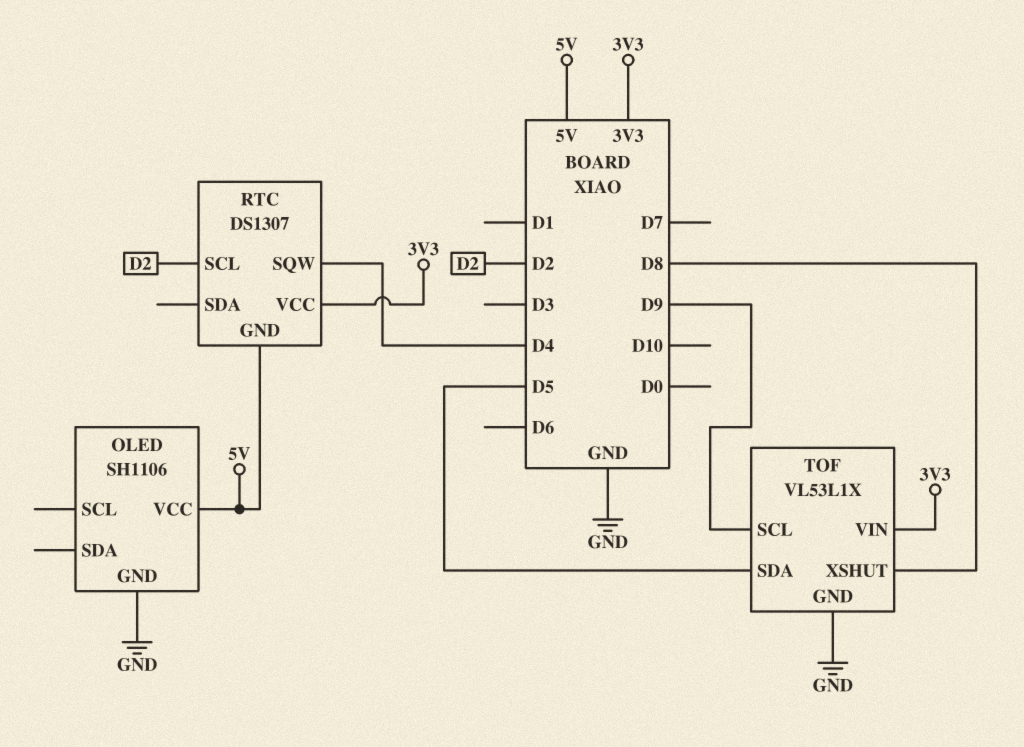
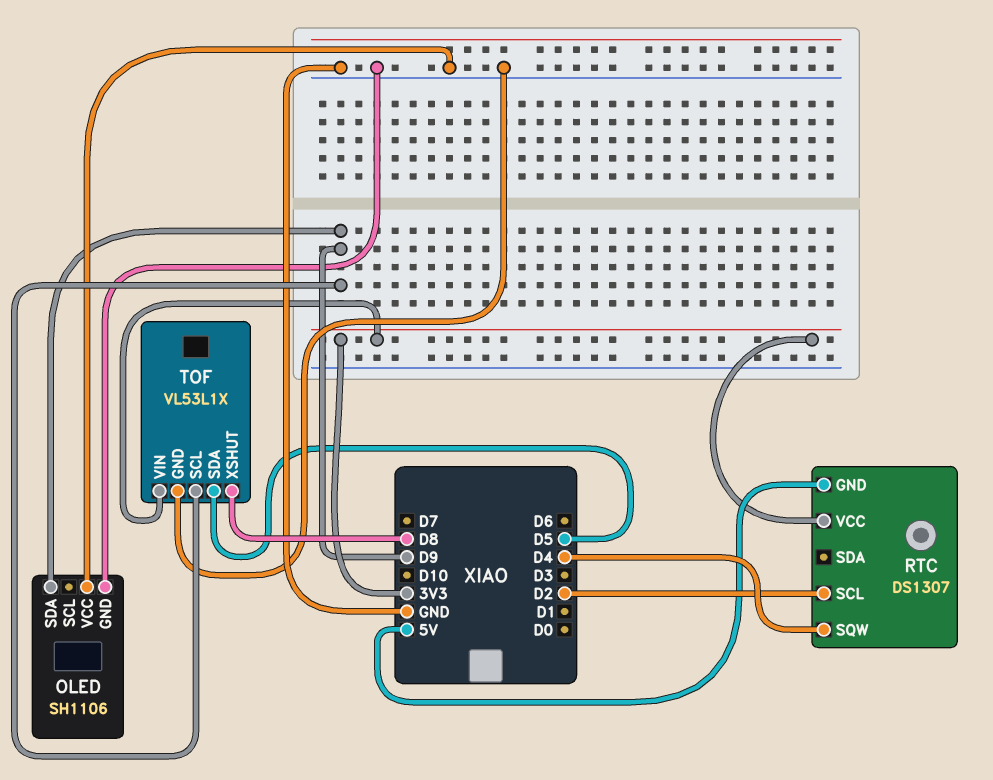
OLED pin SDA: none -> D9
OLED pin VCC: 5V -> GND

